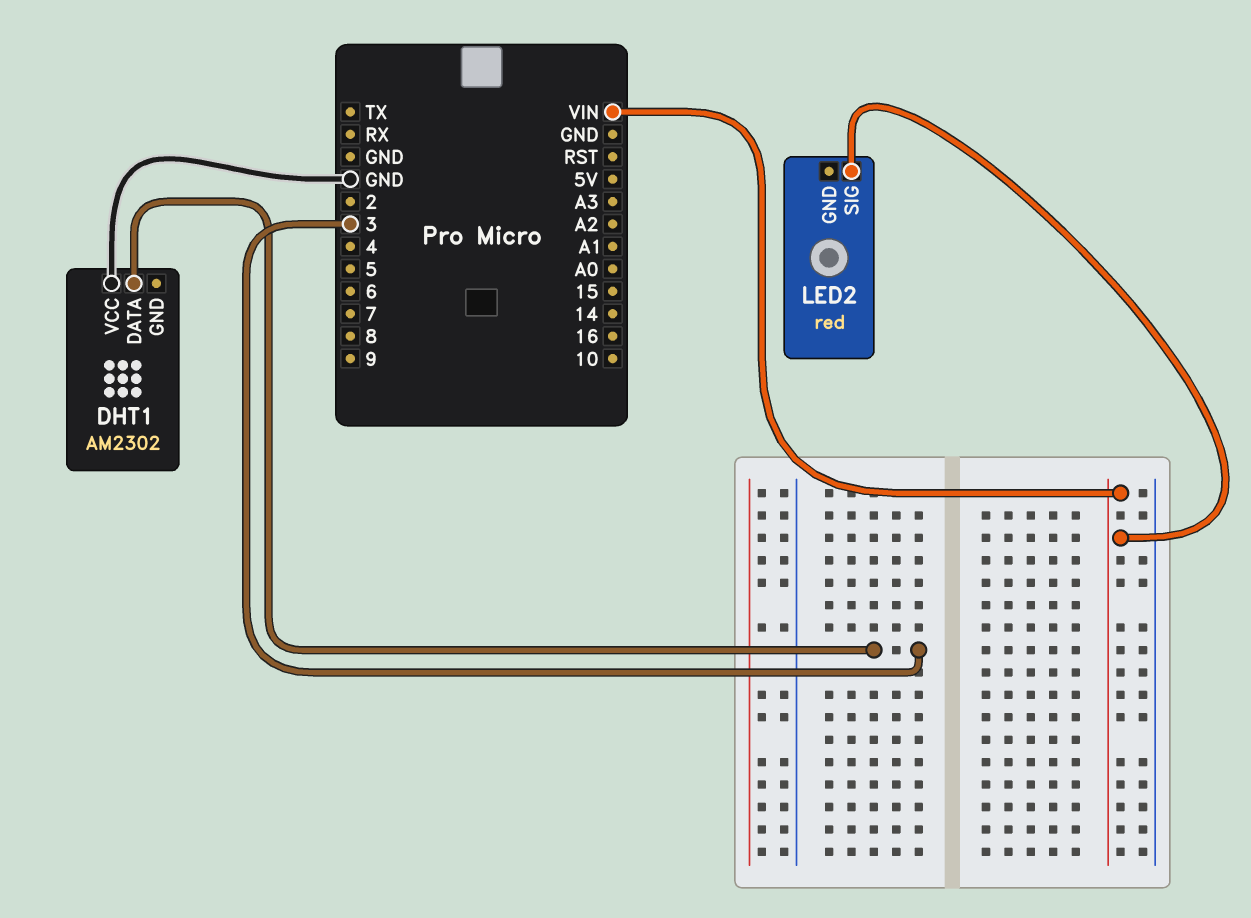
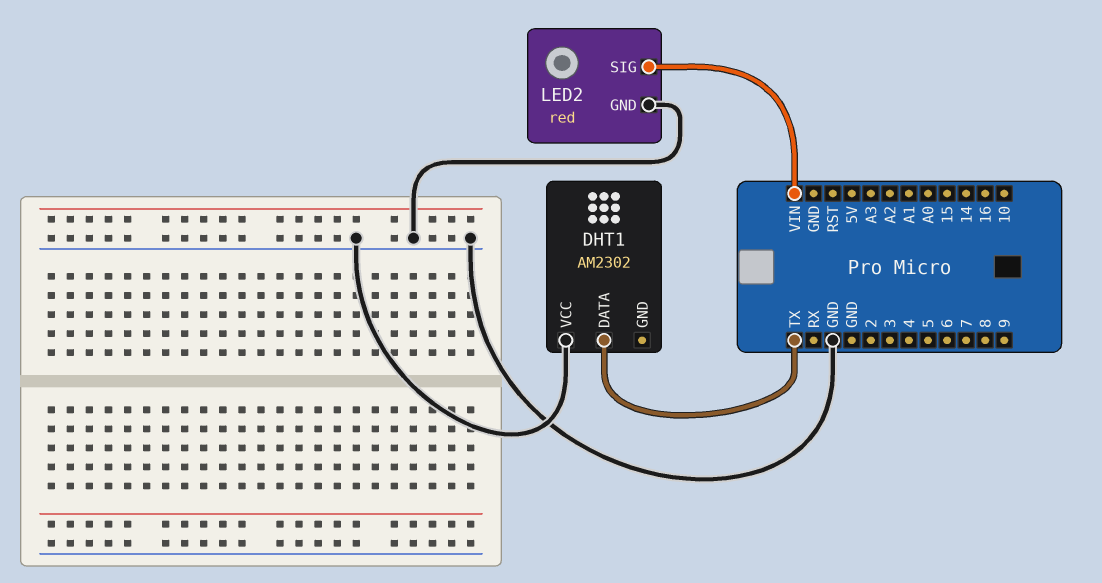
DHT1 pin DATA: 3 -> TX
LED2 pin GND: none -> GND

